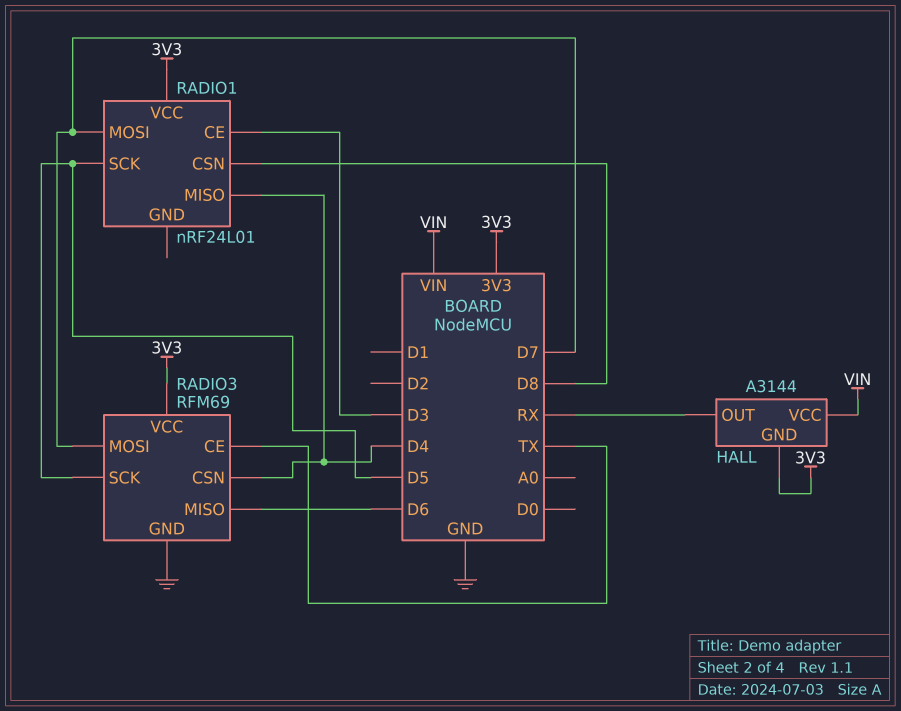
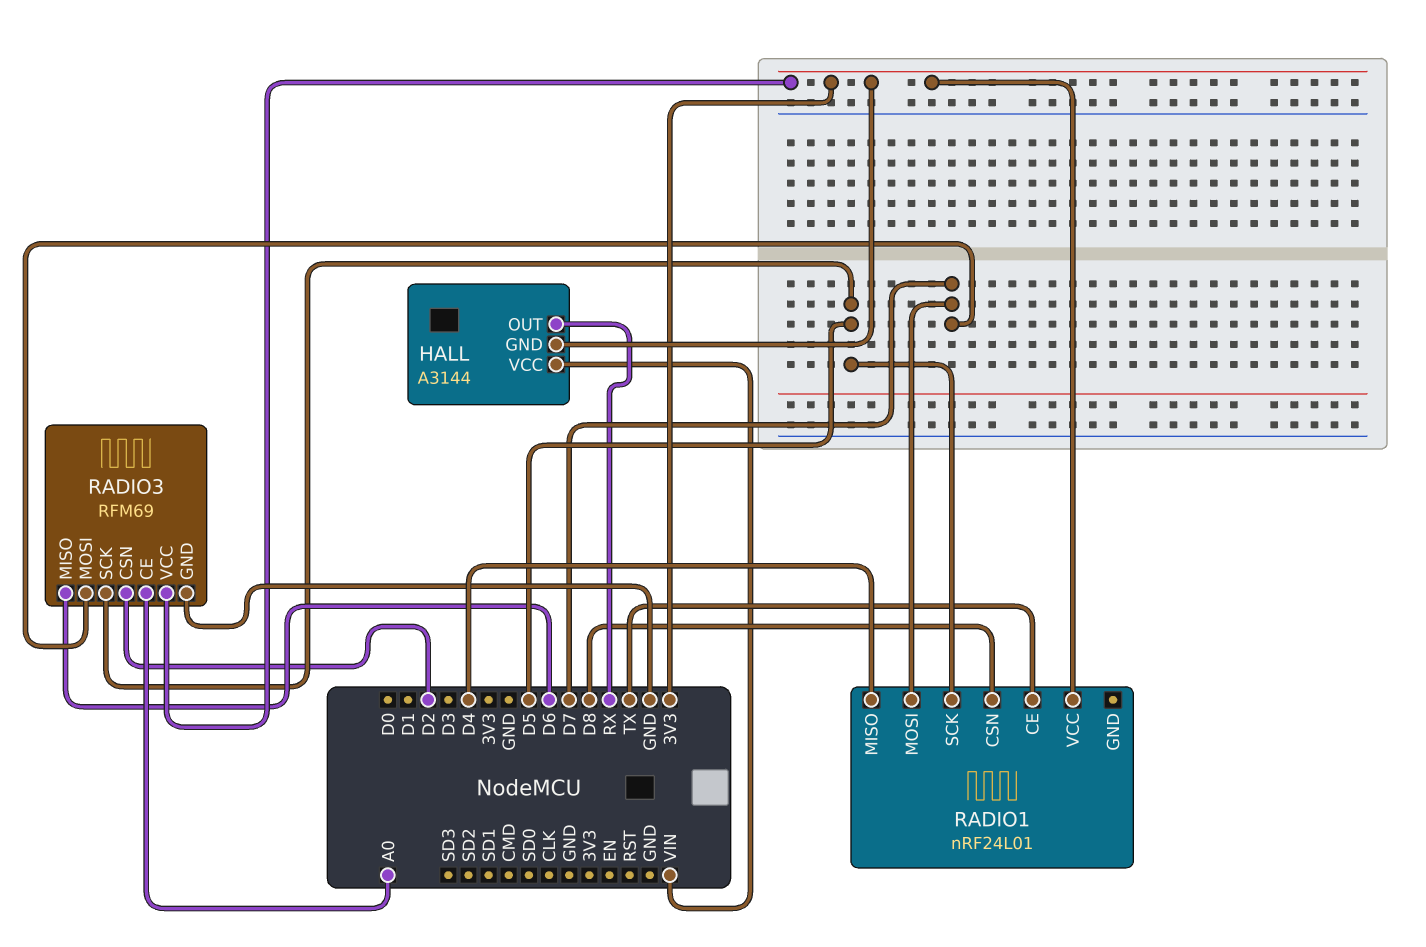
RADIO1 pin CE: D3 -> TX
RADIO3 pin CE: TX -> A0
RADIO3 pin CSN: D4 -> D2

